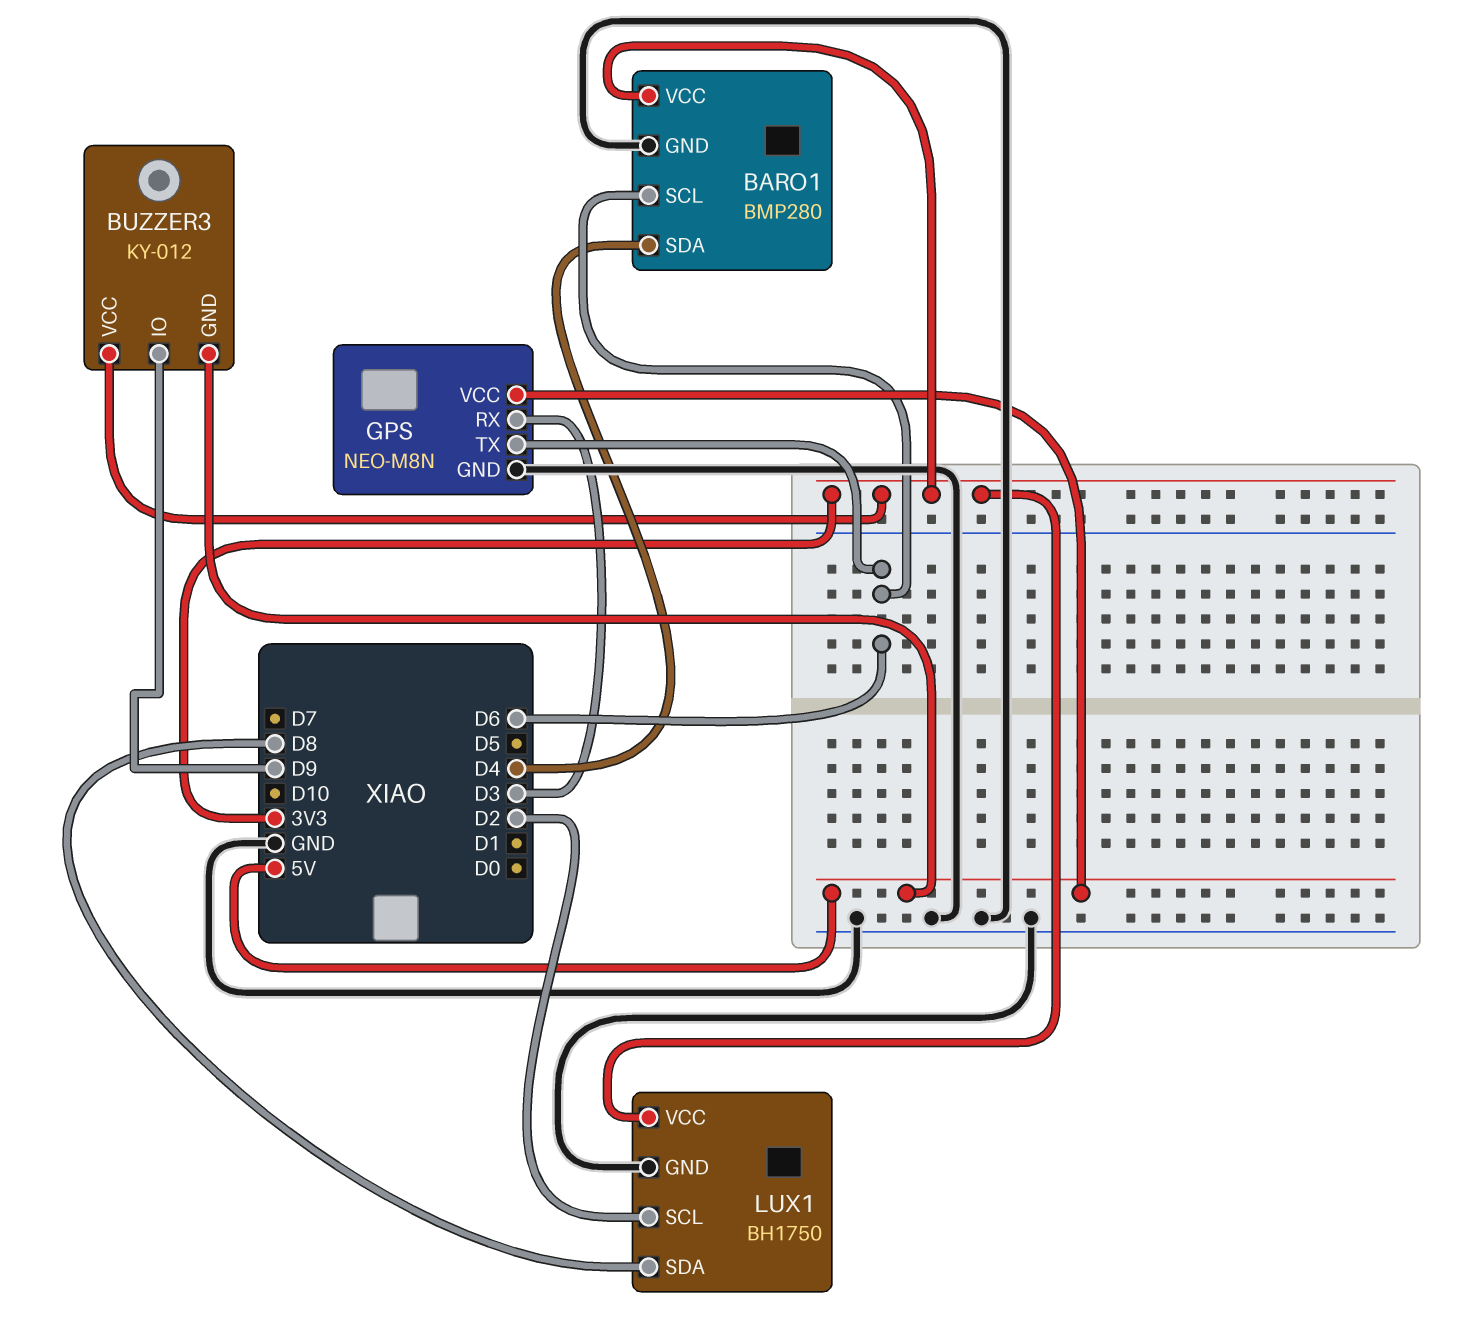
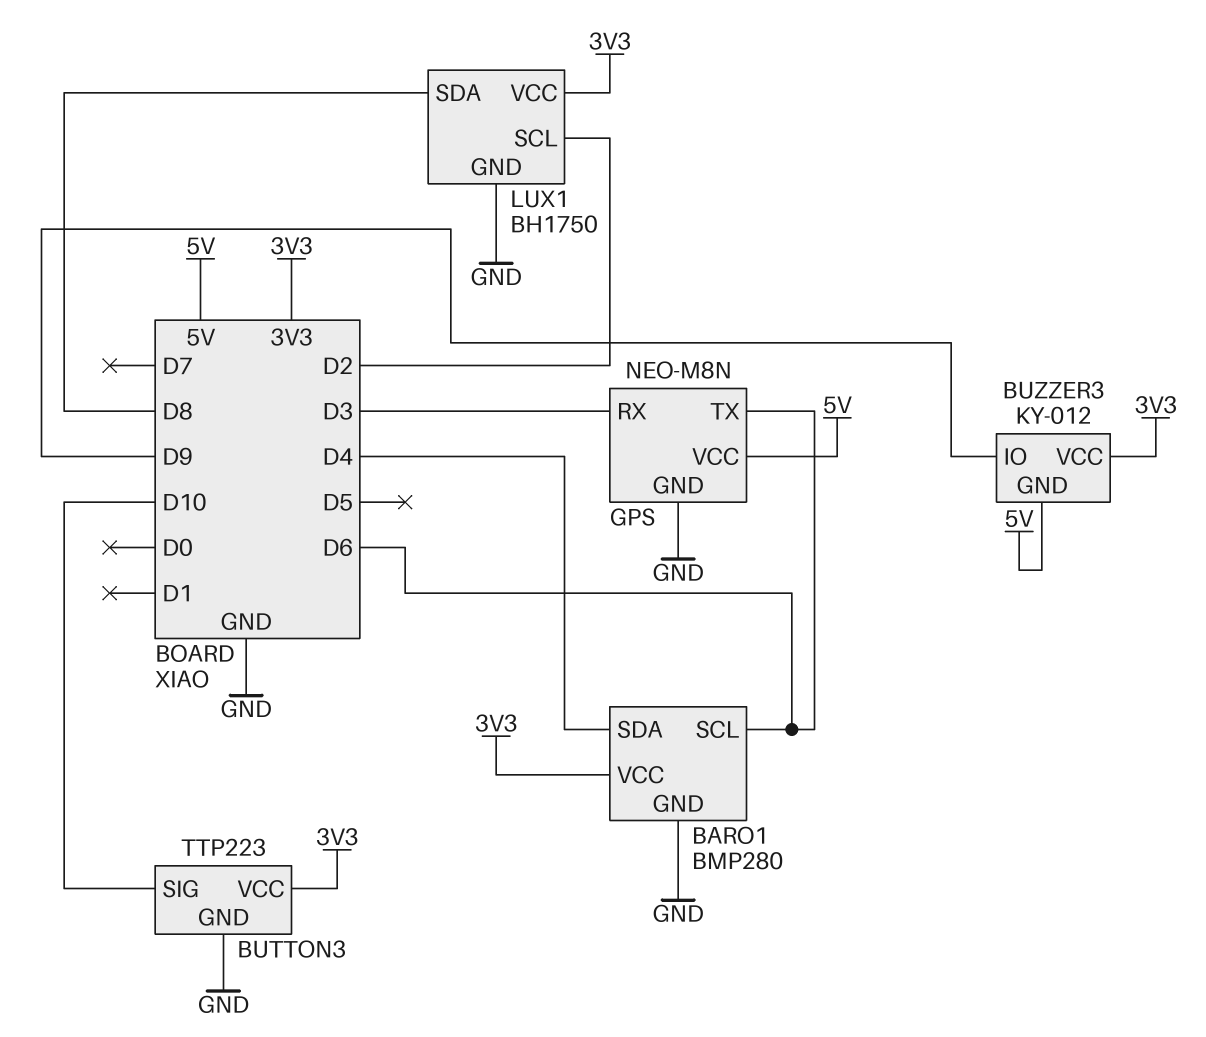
BUTTON3: none -> TTP223
BUTTON3 pin GND: none -> GND
BUTTON3 pin SIG: none -> D10
BUTTON3 pin VCC: none -> 3V3

